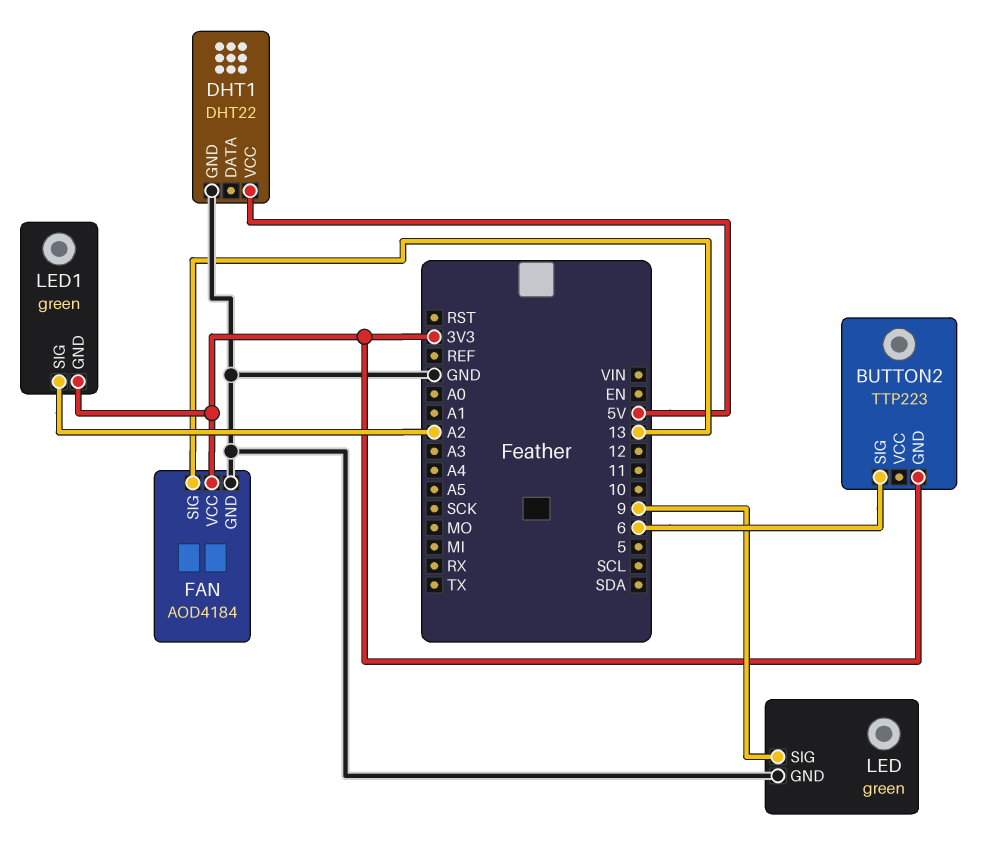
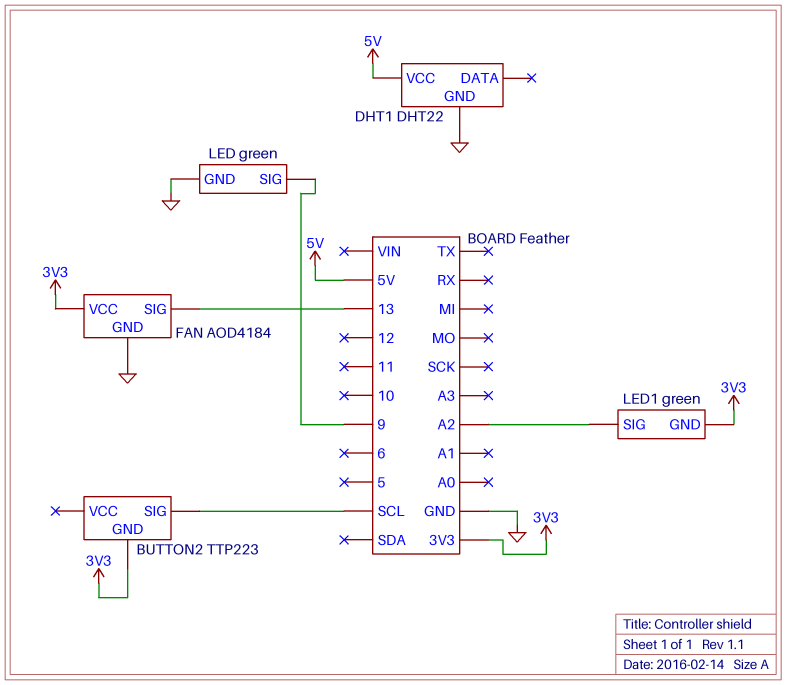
BUTTON2 pin SIG: 6 -> SCL

